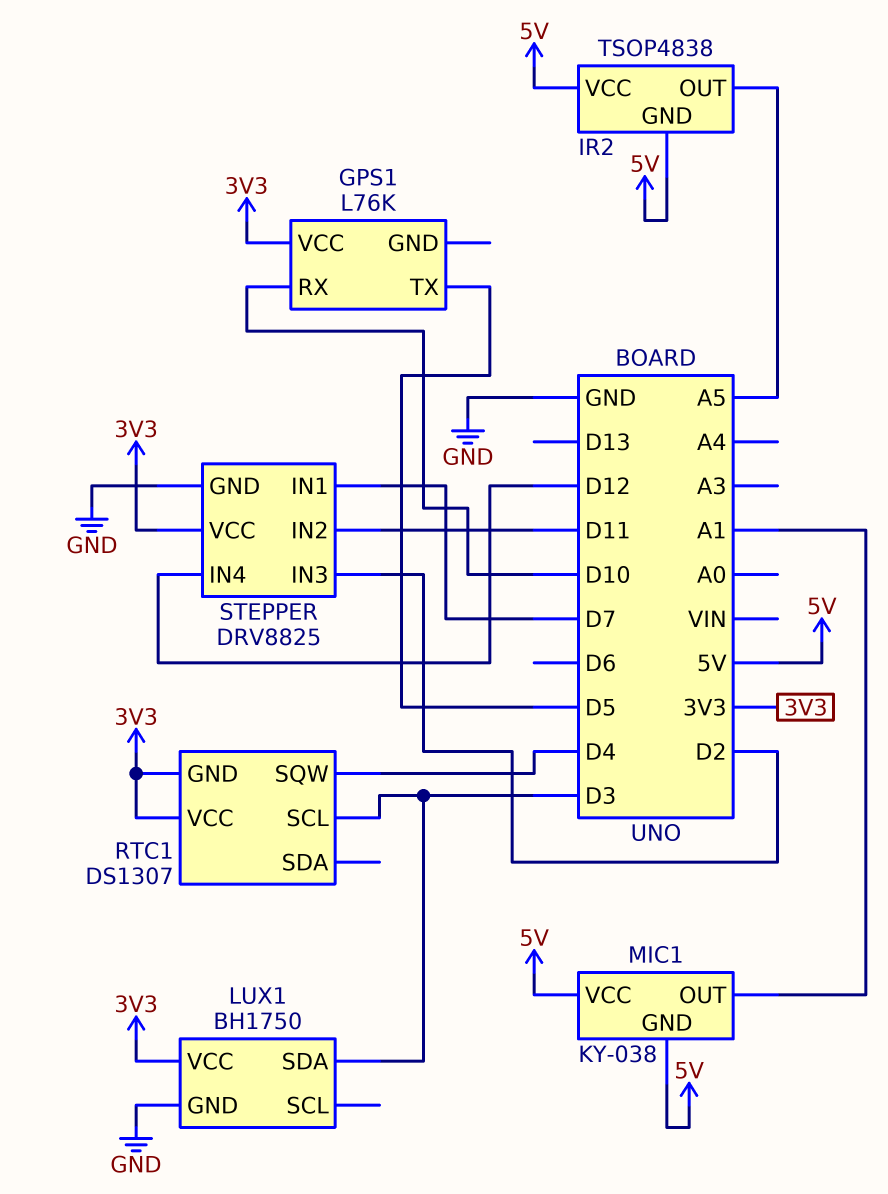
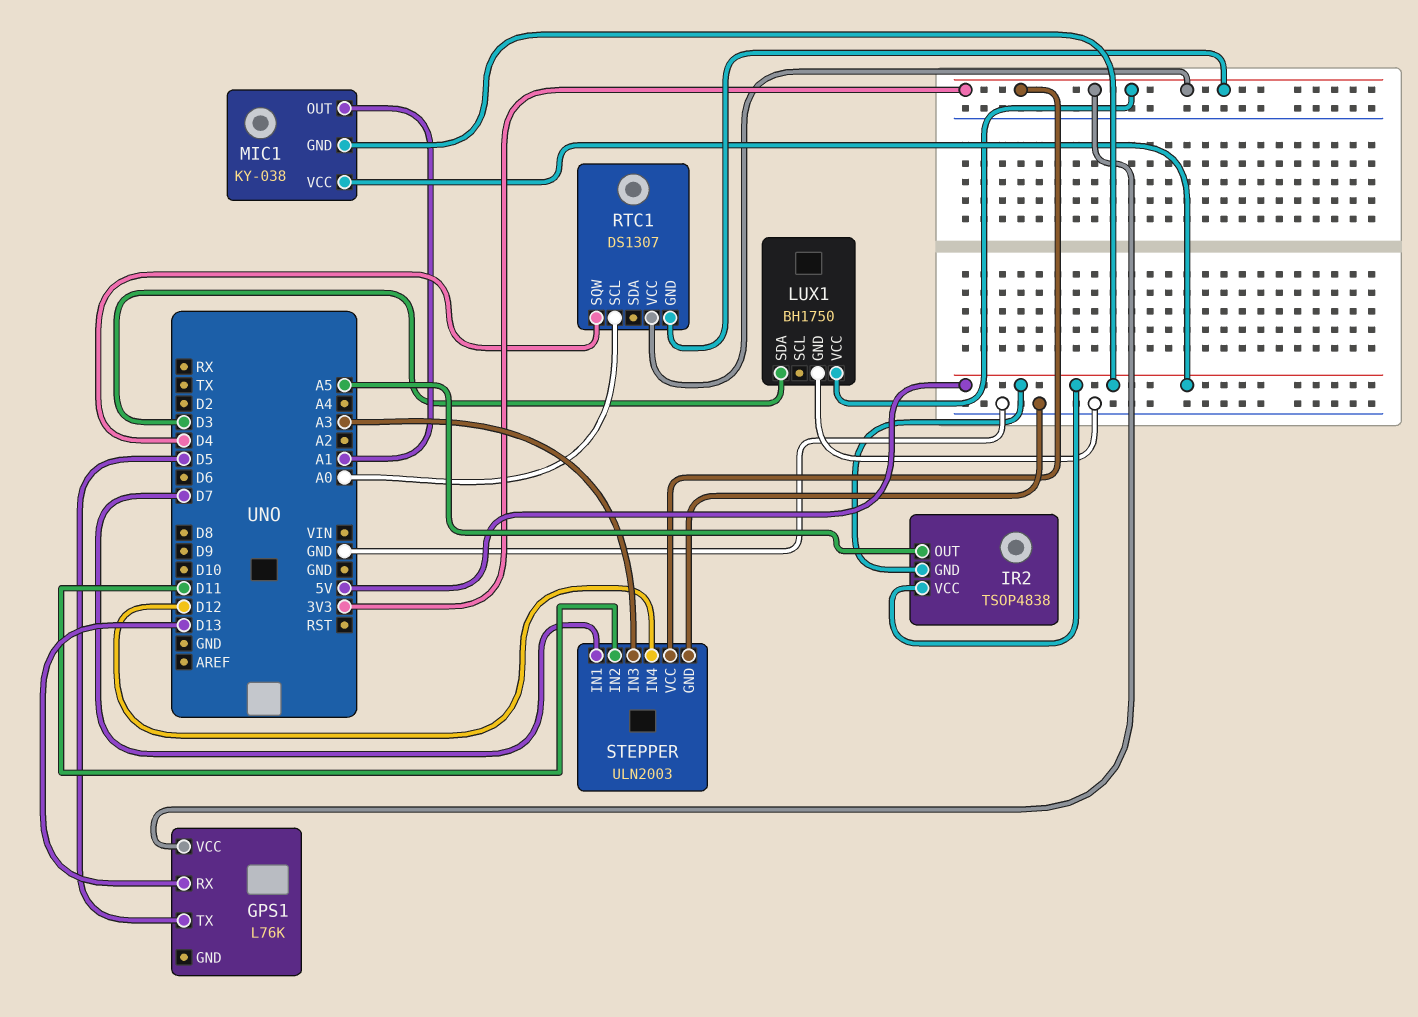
GPS1 pin RX: D10 -> D13
RTC1 pin SCL: D3 -> A0
STEPPER: DRV8825 -> ULN2003
STEPPER pin IN3: D2 -> A3

